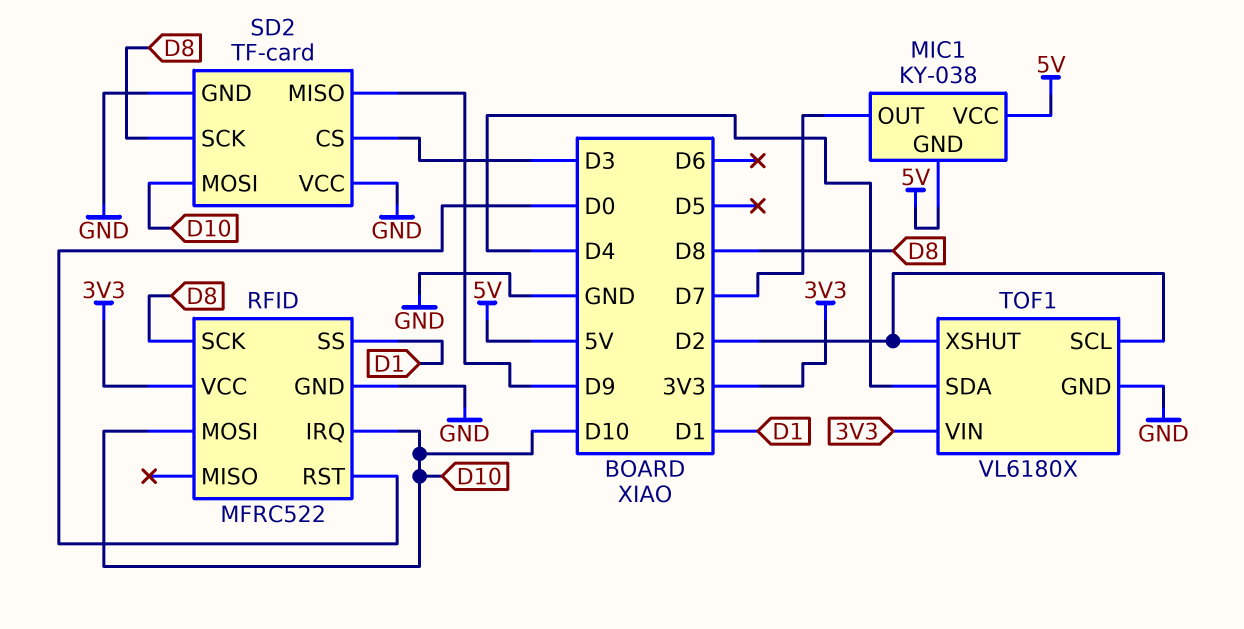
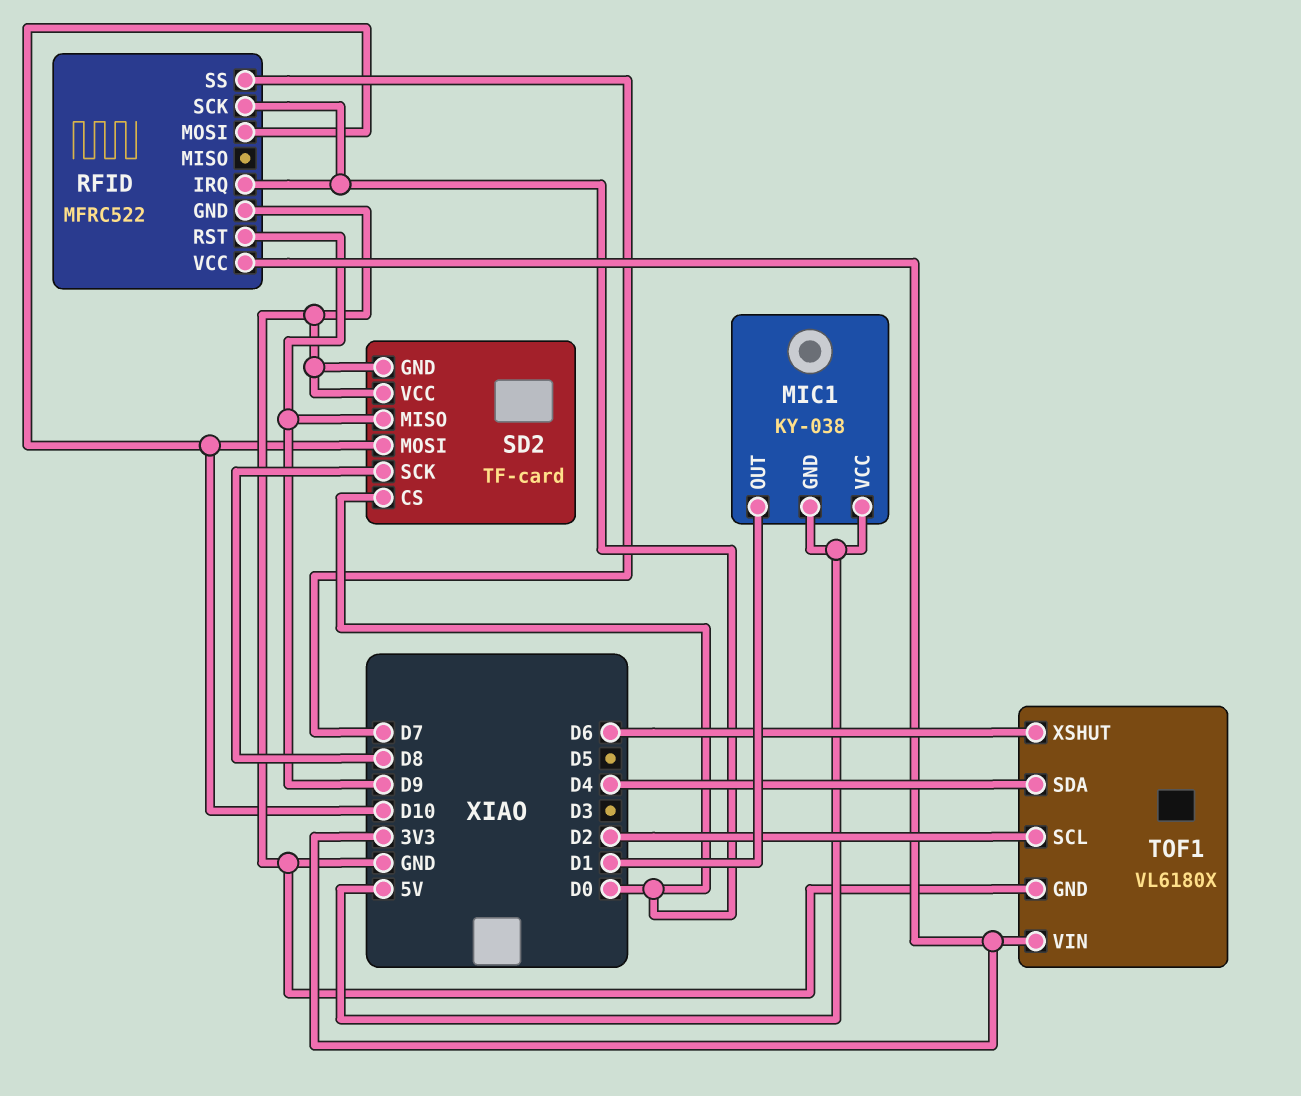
MIC1 pin OUT: D7 -> D1
RFID pin IRQ: D10 -> D0
RFID pin RST: D0 -> D9
RFID pin SCK: D8 -> D0
RFID pin SS: D1 -> D7
SD2 pin CS: D3 -> D0
TOF1 pin XSHUT: D2 -> D6

